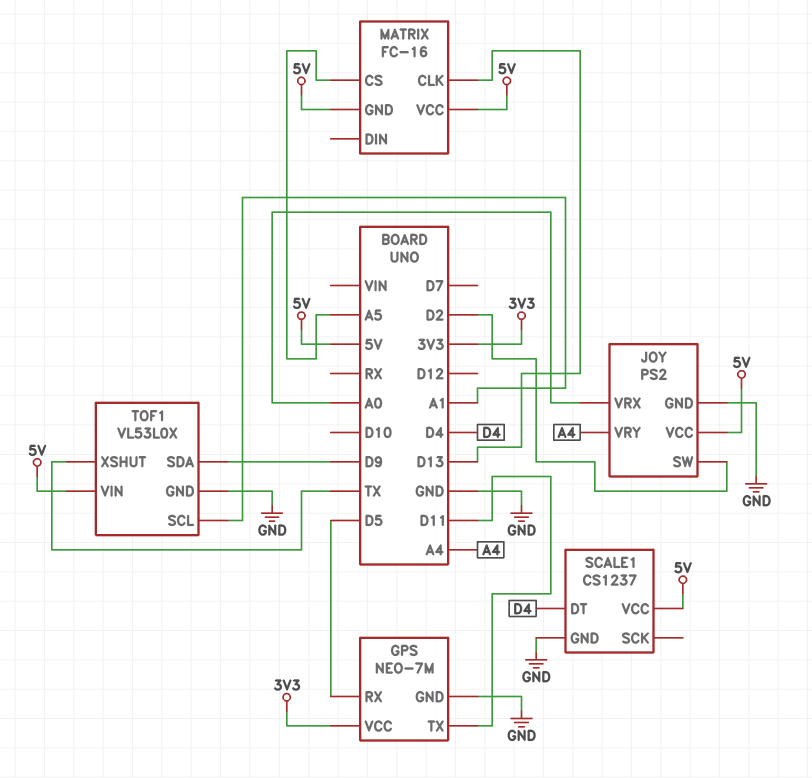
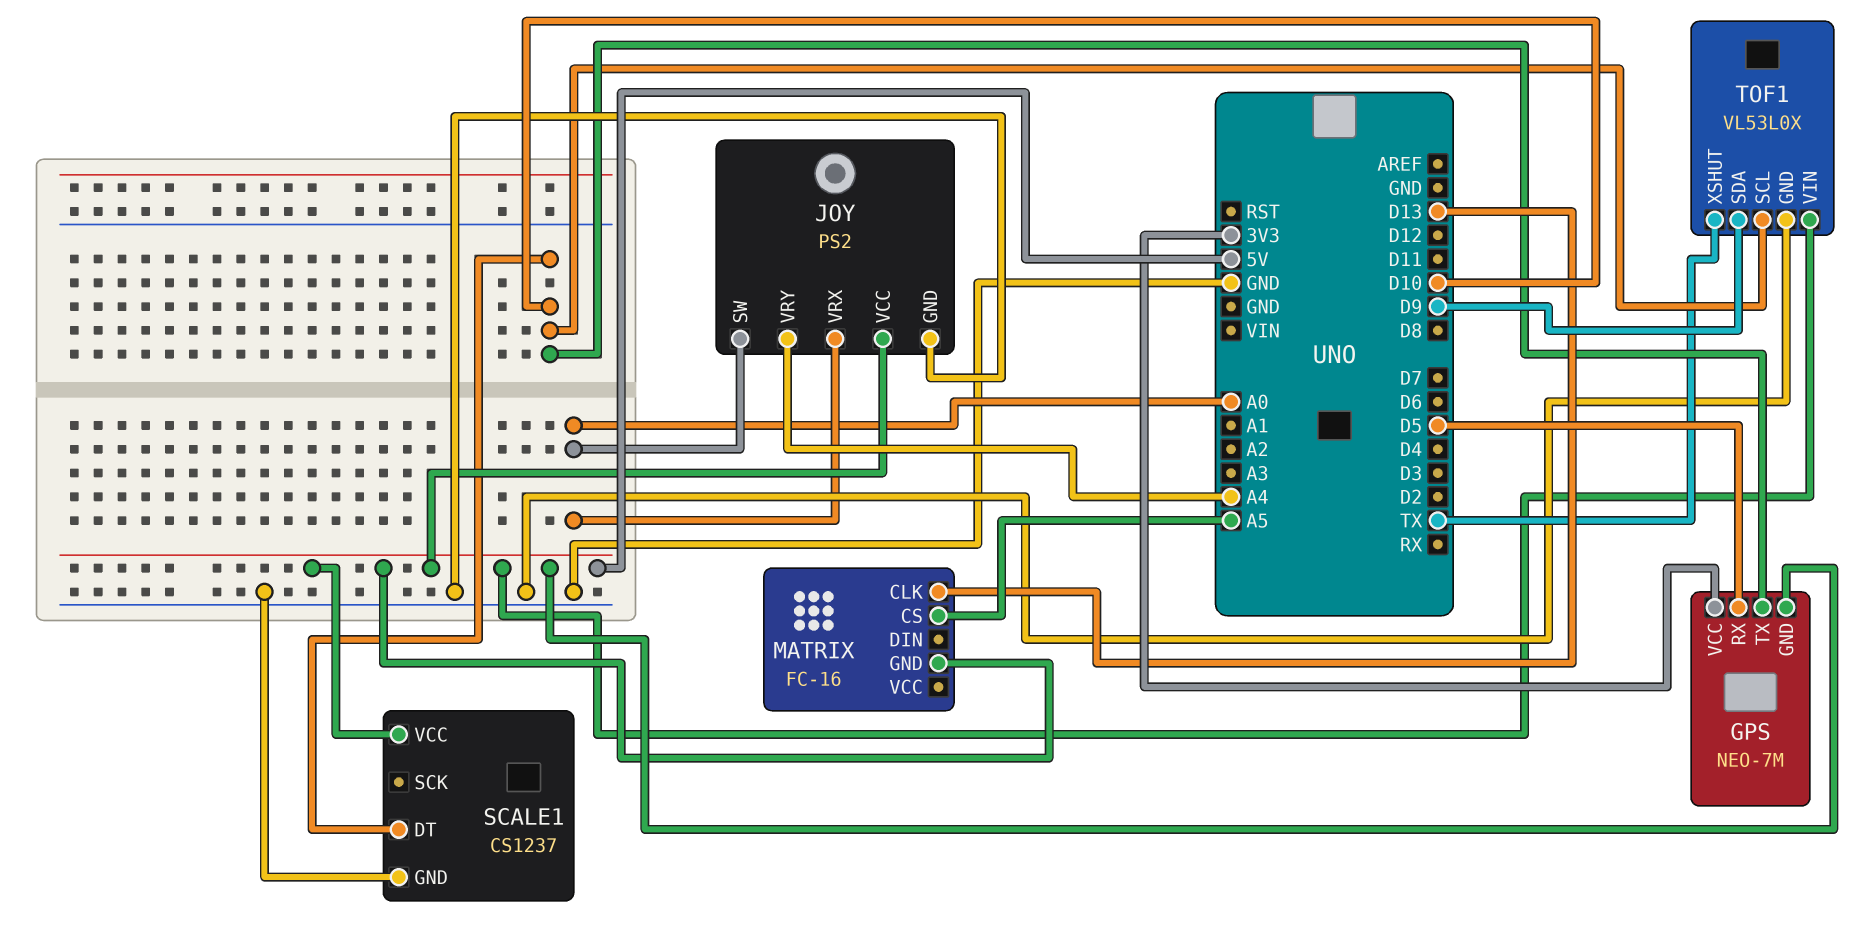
GPS pin GND: GND -> 5V
GPS pin TX: D11 -> D10
JOY pin SW: D2 -> A0
MATRIX pin VCC: 5V -> none
SCALE1 pin DT: D4 -> D10
TOF1 pin SCL: A1 -> D10

